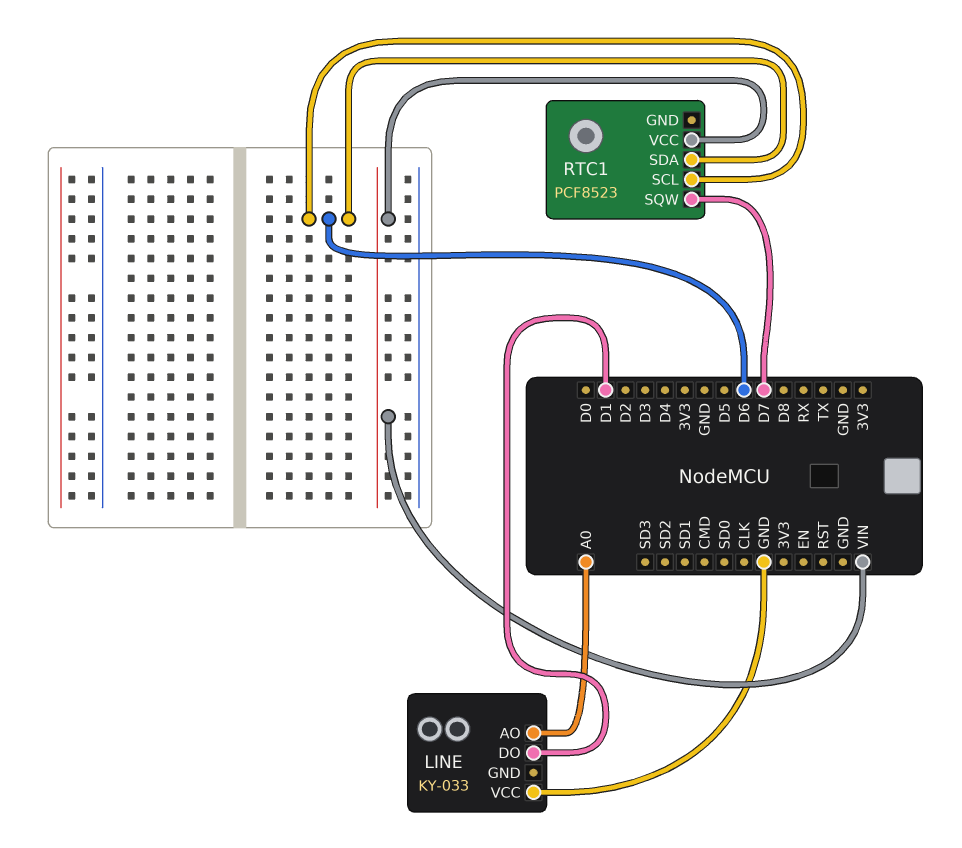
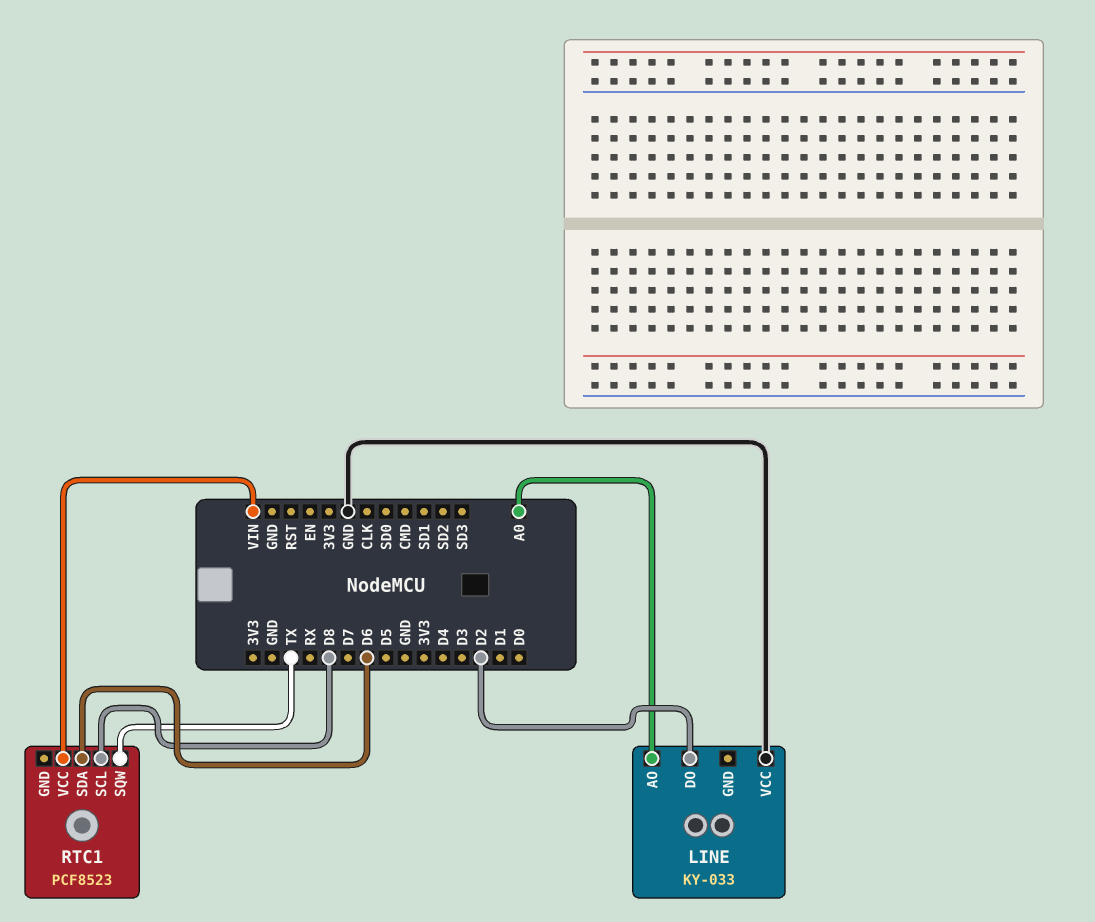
LINE pin DO: D1 -> D2
RTC1 pin SCL: D6 -> D8
RTC1 pin SQW: D7 -> TX

